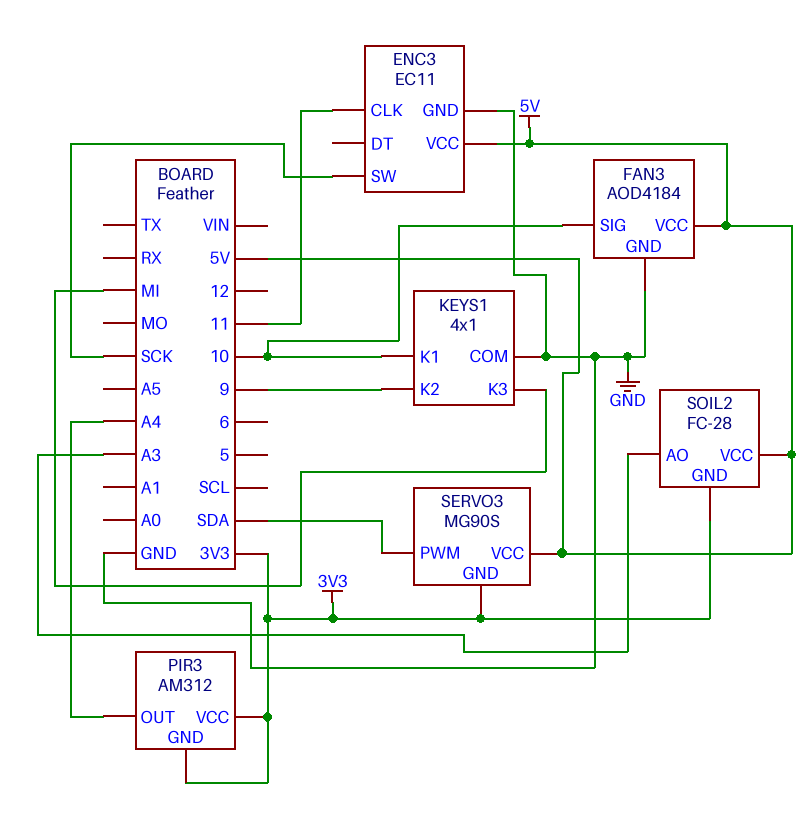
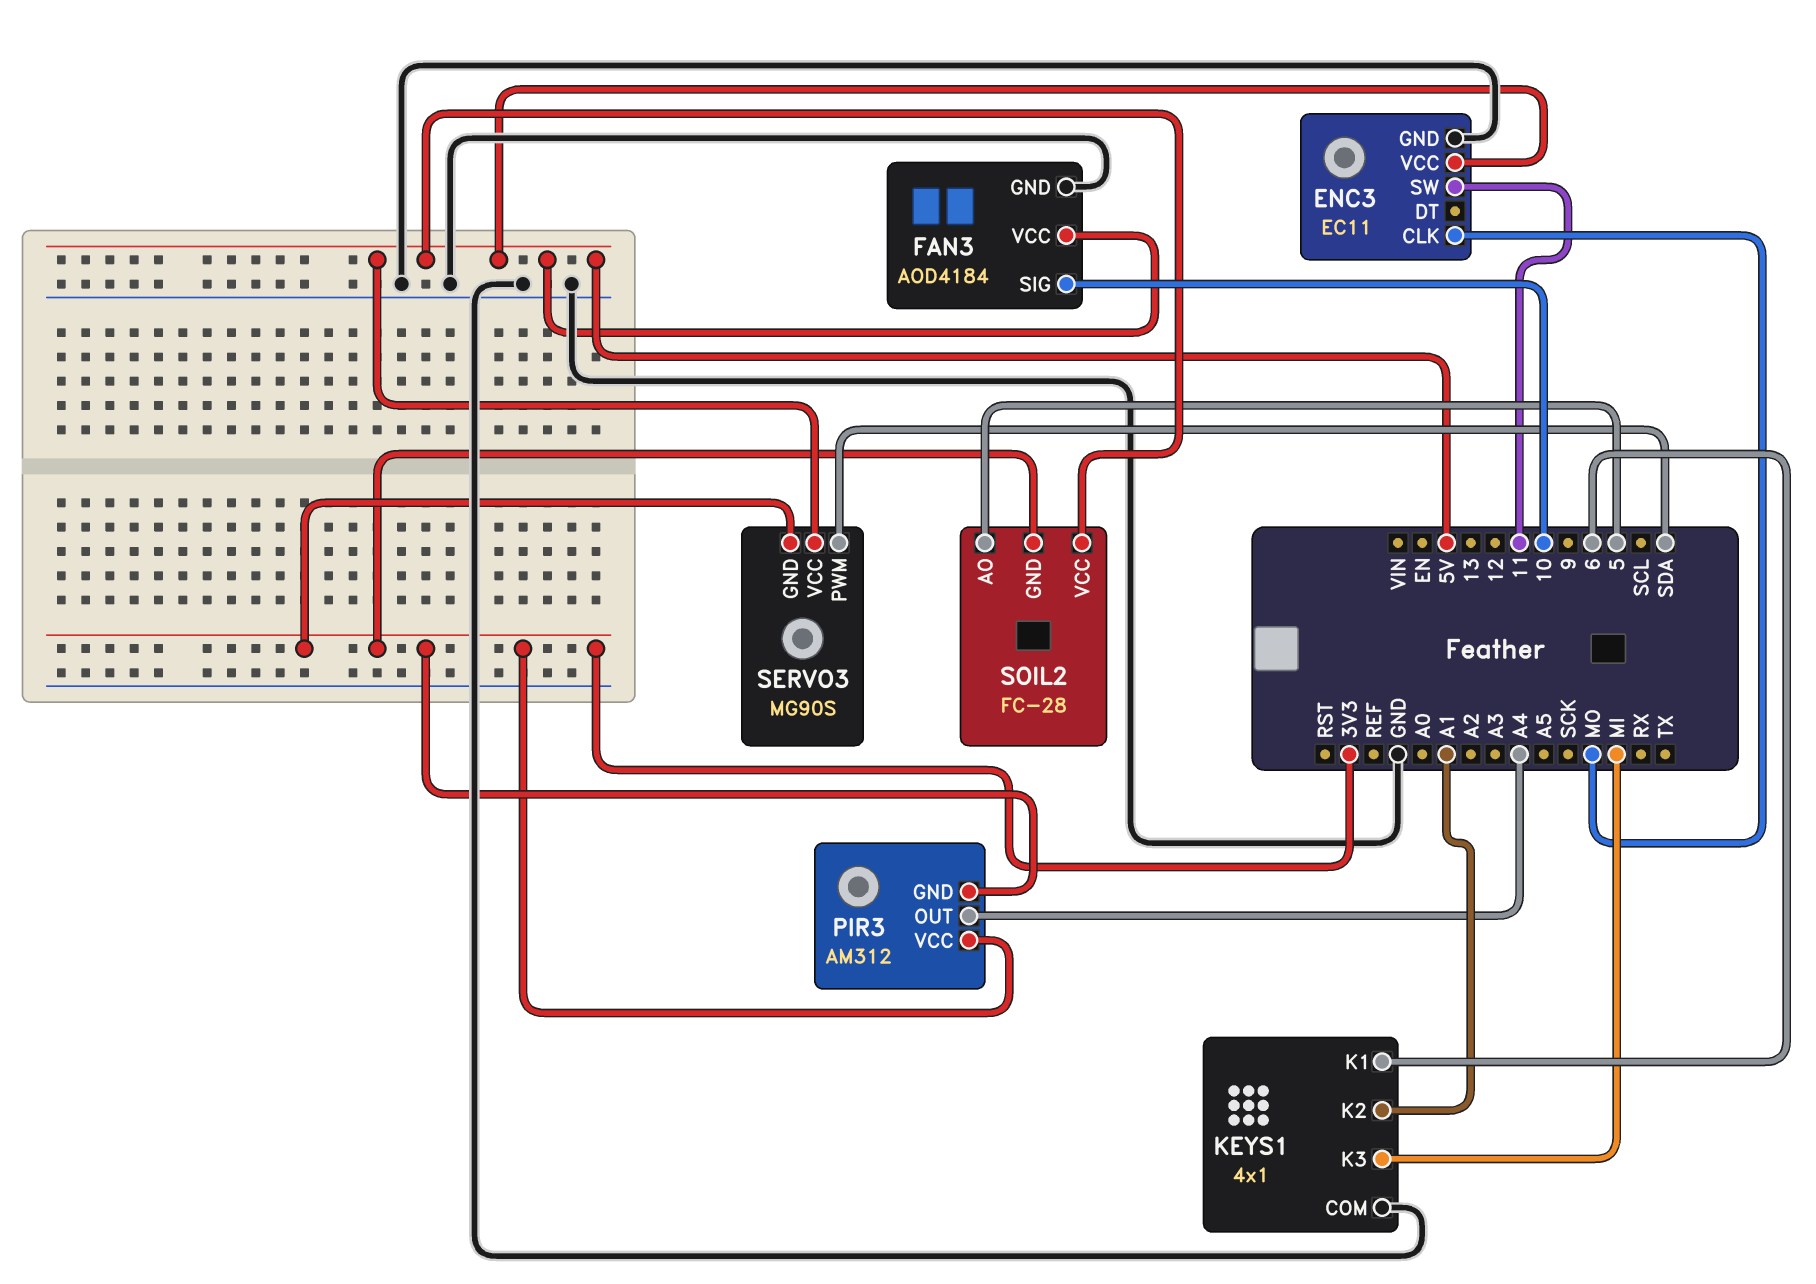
ENC3 pin CLK: 11 -> MO
ENC3 pin SW: SCK -> 11
KEYS1 pin K1: 10 -> 6
KEYS1 pin K2: 9 -> A1
SOIL2 pin AO: A3 -> 5

